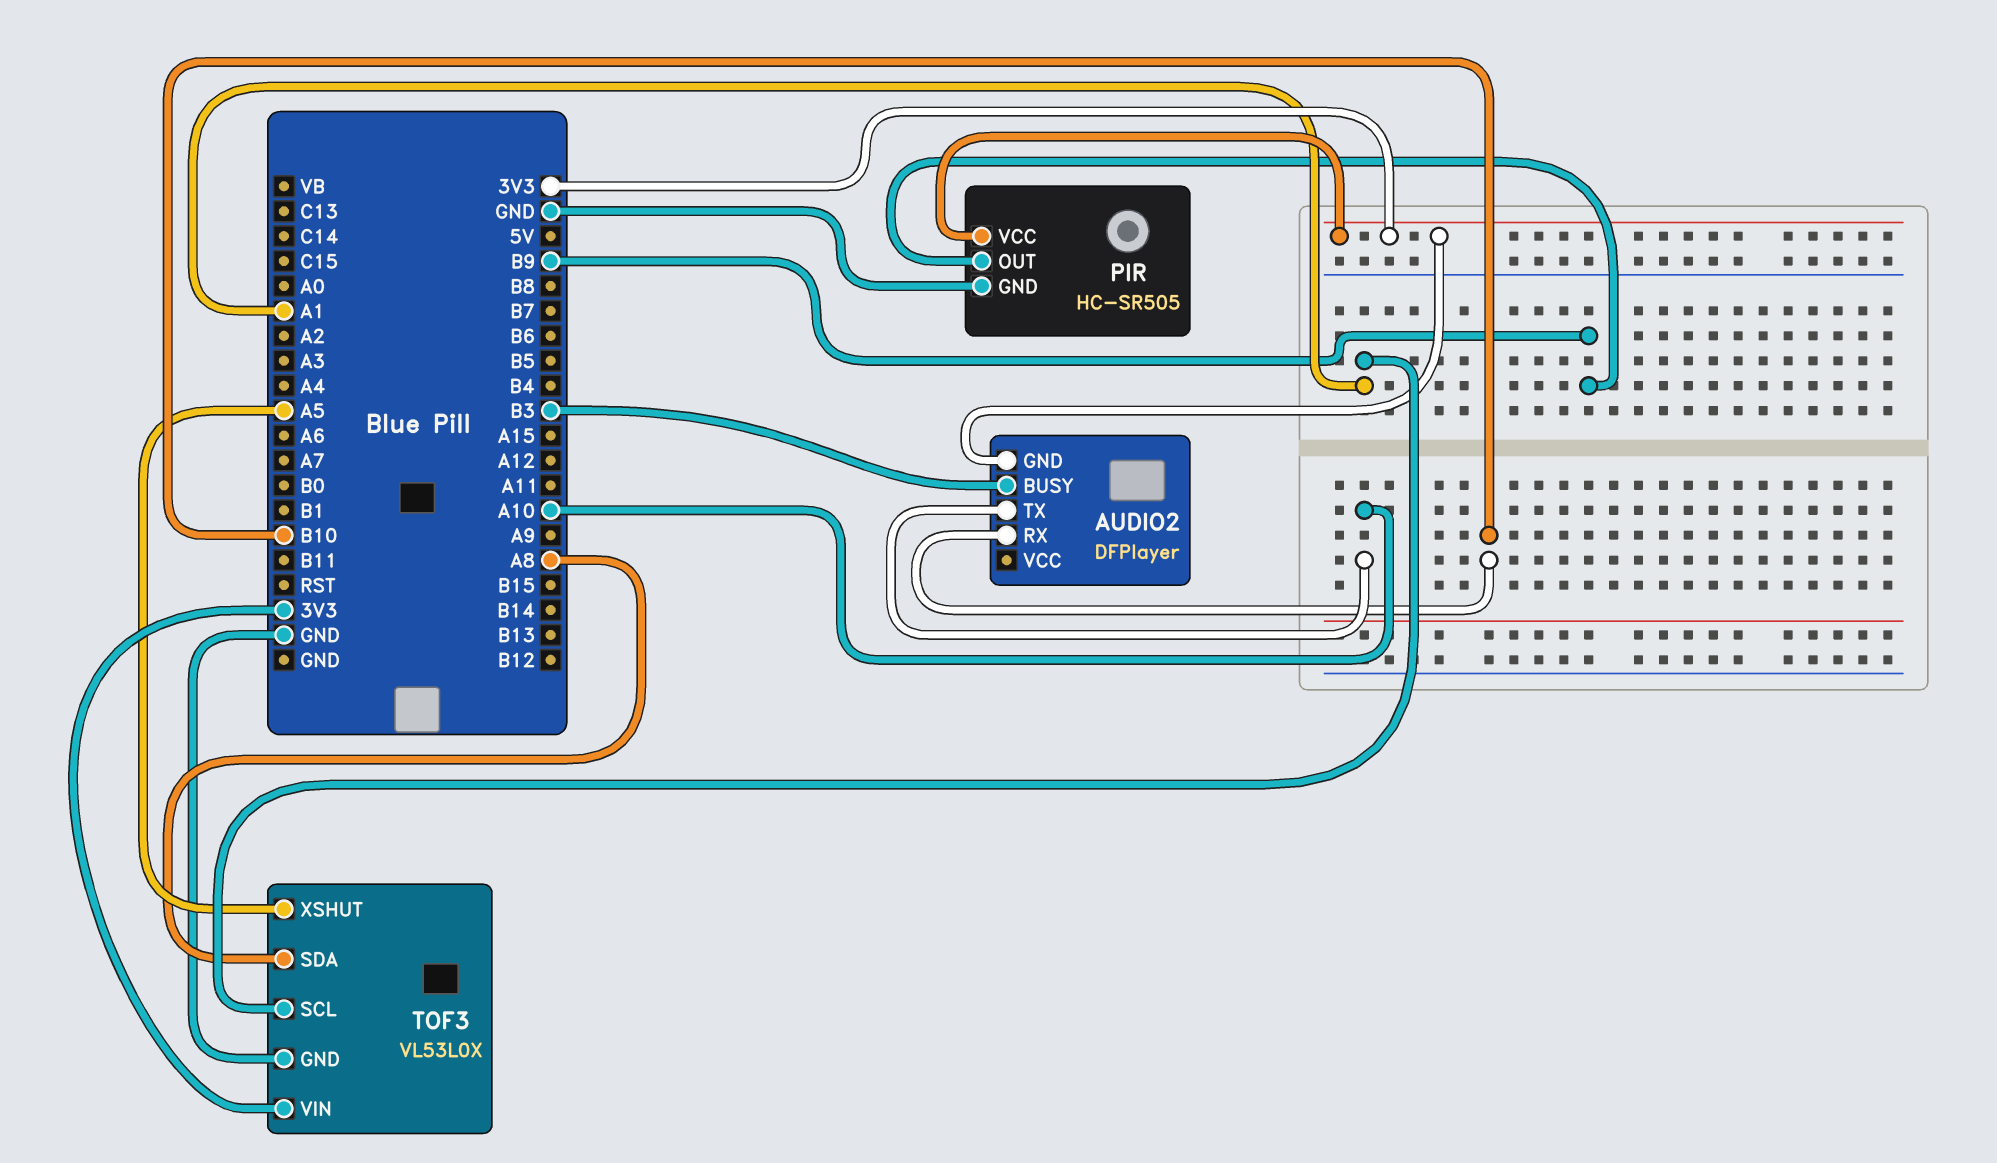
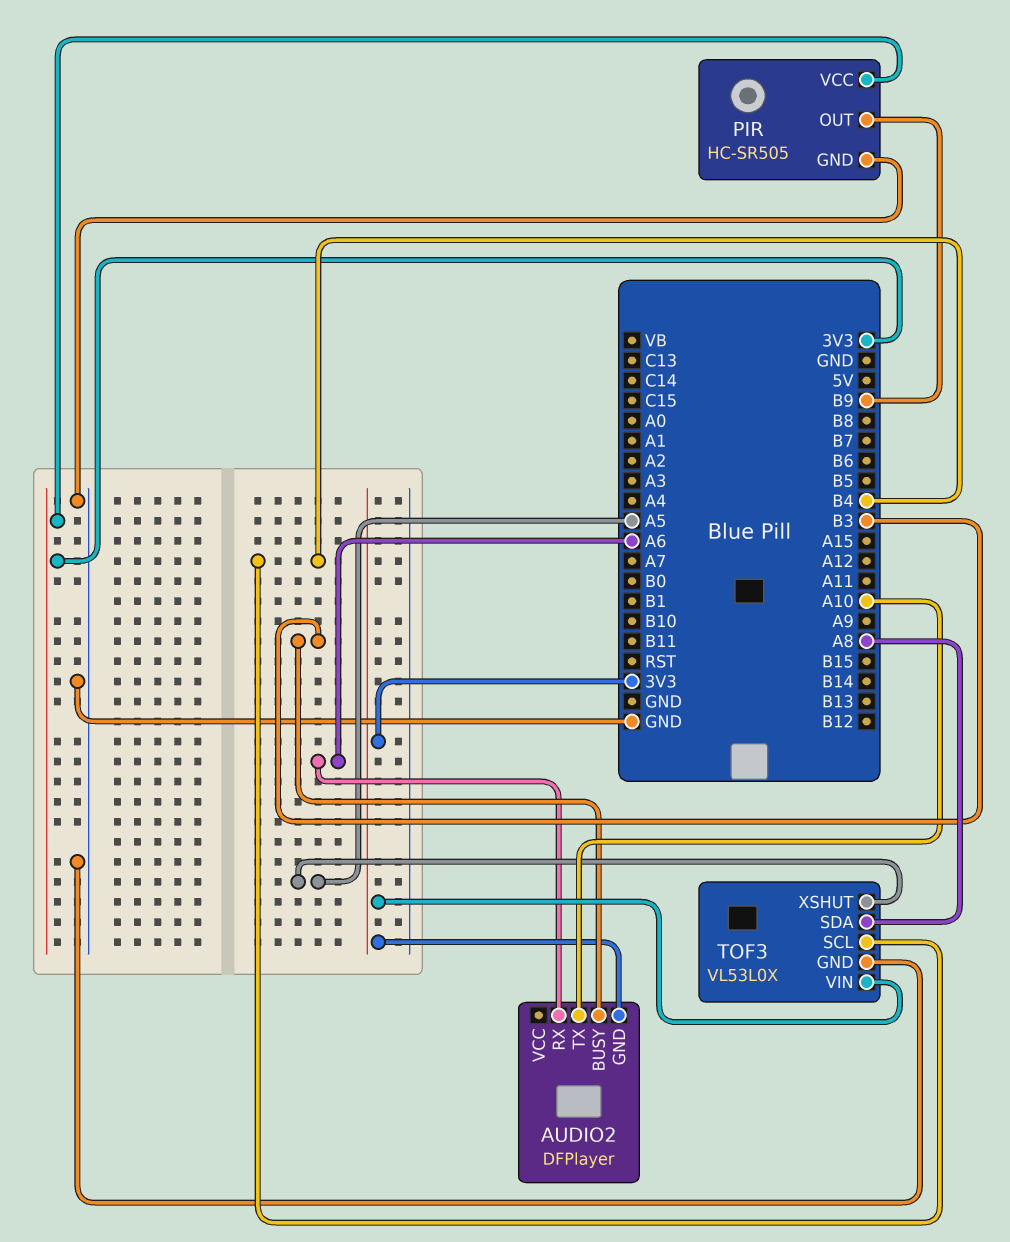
AUDIO2 pin RX: B10 -> A6
TOF3 pin SCL: A1 -> B4

